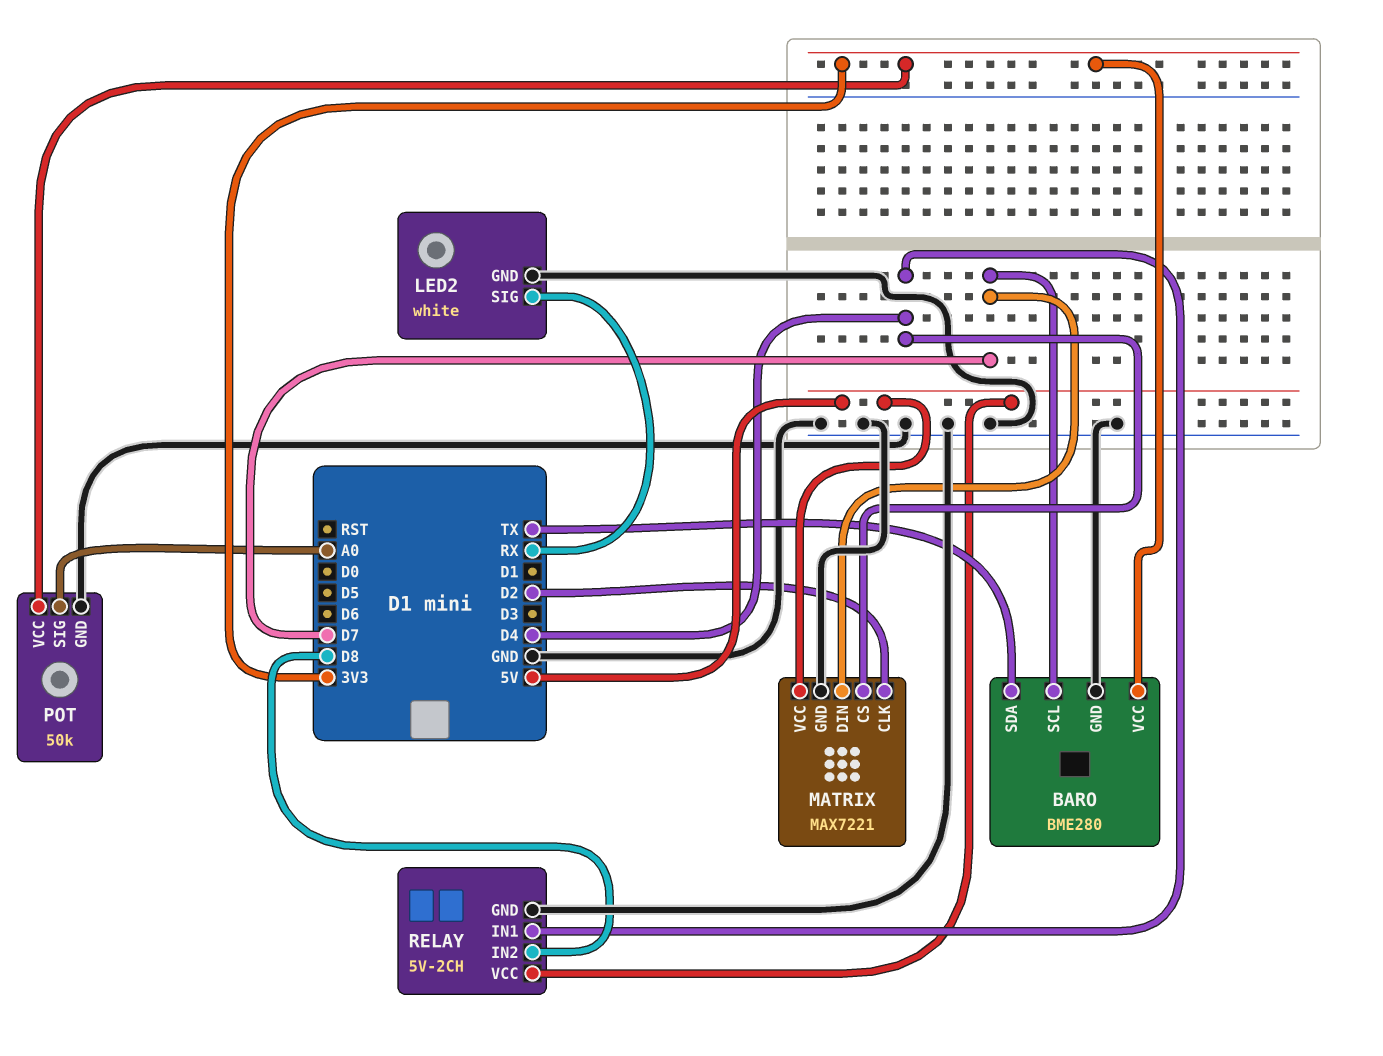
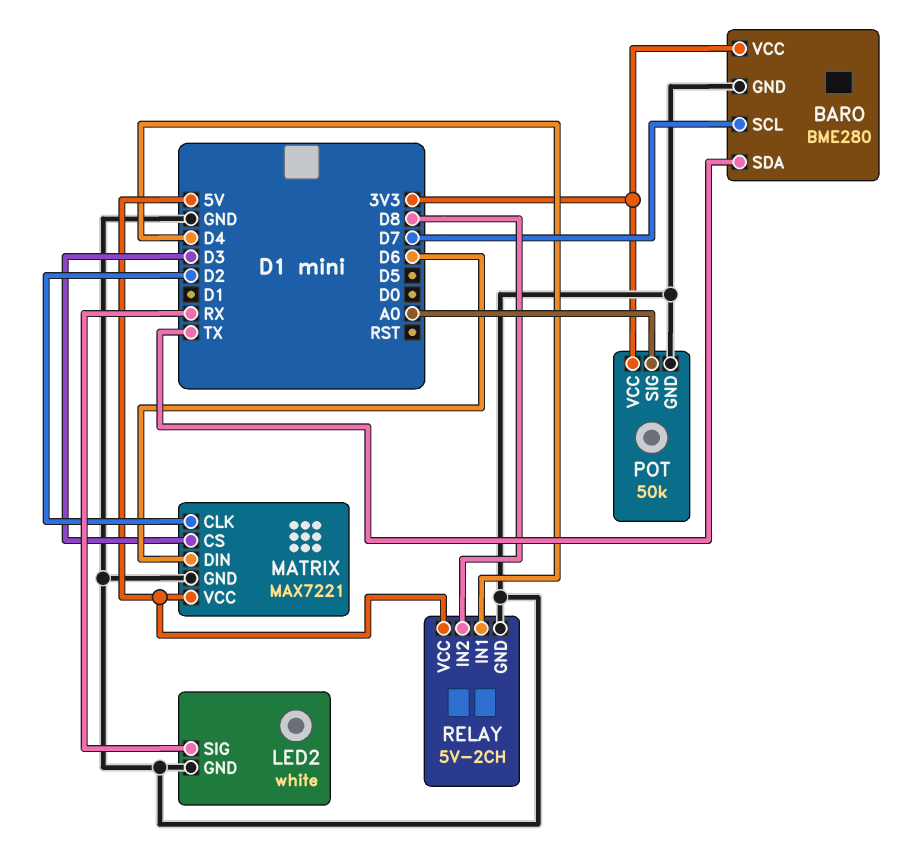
MATRIX pin CS: D4 -> D3
MATRIX pin DIN: D7 -> D6

